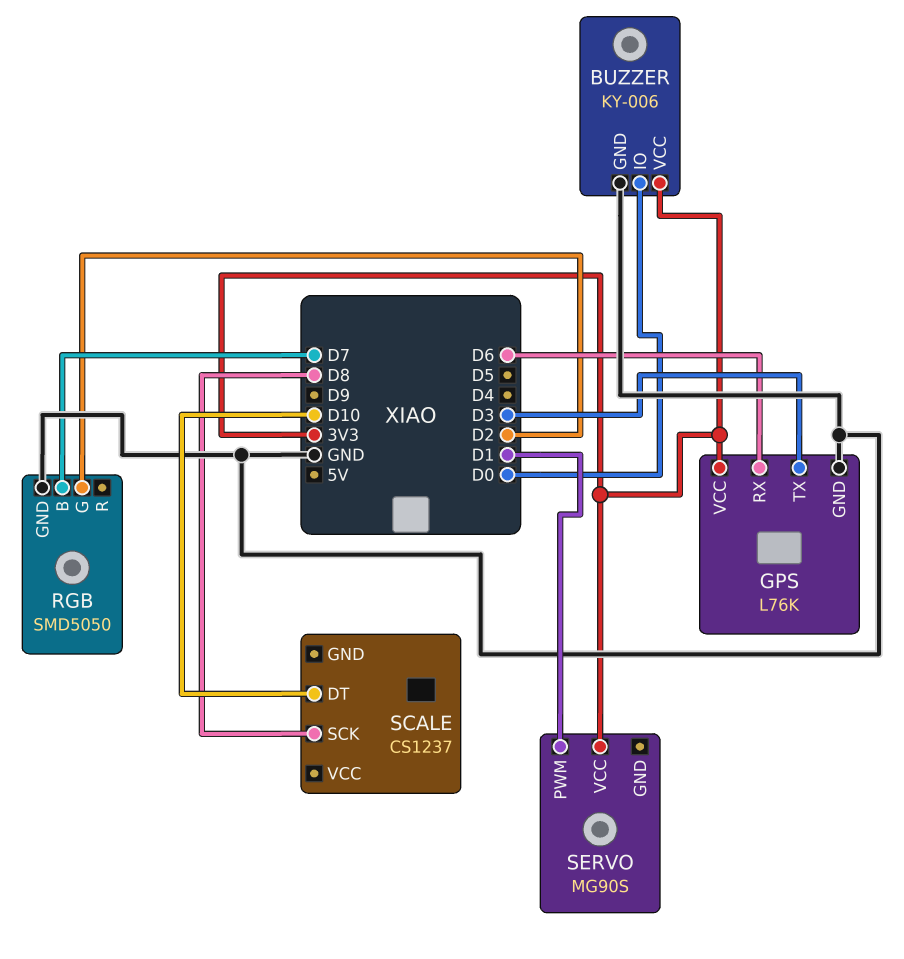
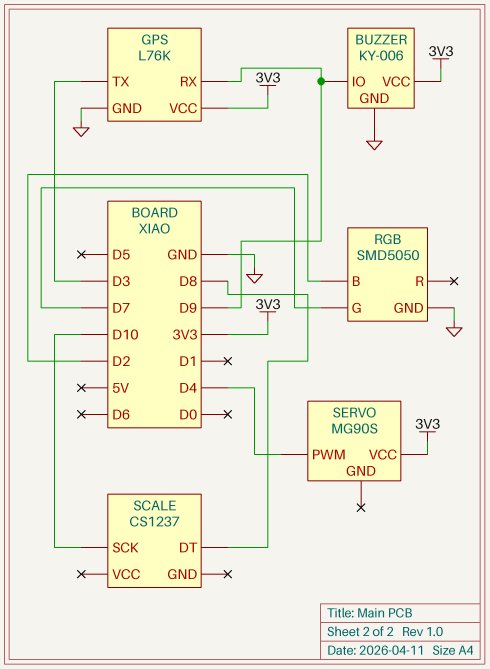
BUZZER pin IO: D0 -> D9
GPS pin RX: D6 -> D9
RGB pin B: D7 -> D2
RGB pin G: D2 -> D7
SCALE pin DT: D10 -> D8
SCALE pin SCK: D8 -> D10
SERVO pin PWM: D1 -> D4

